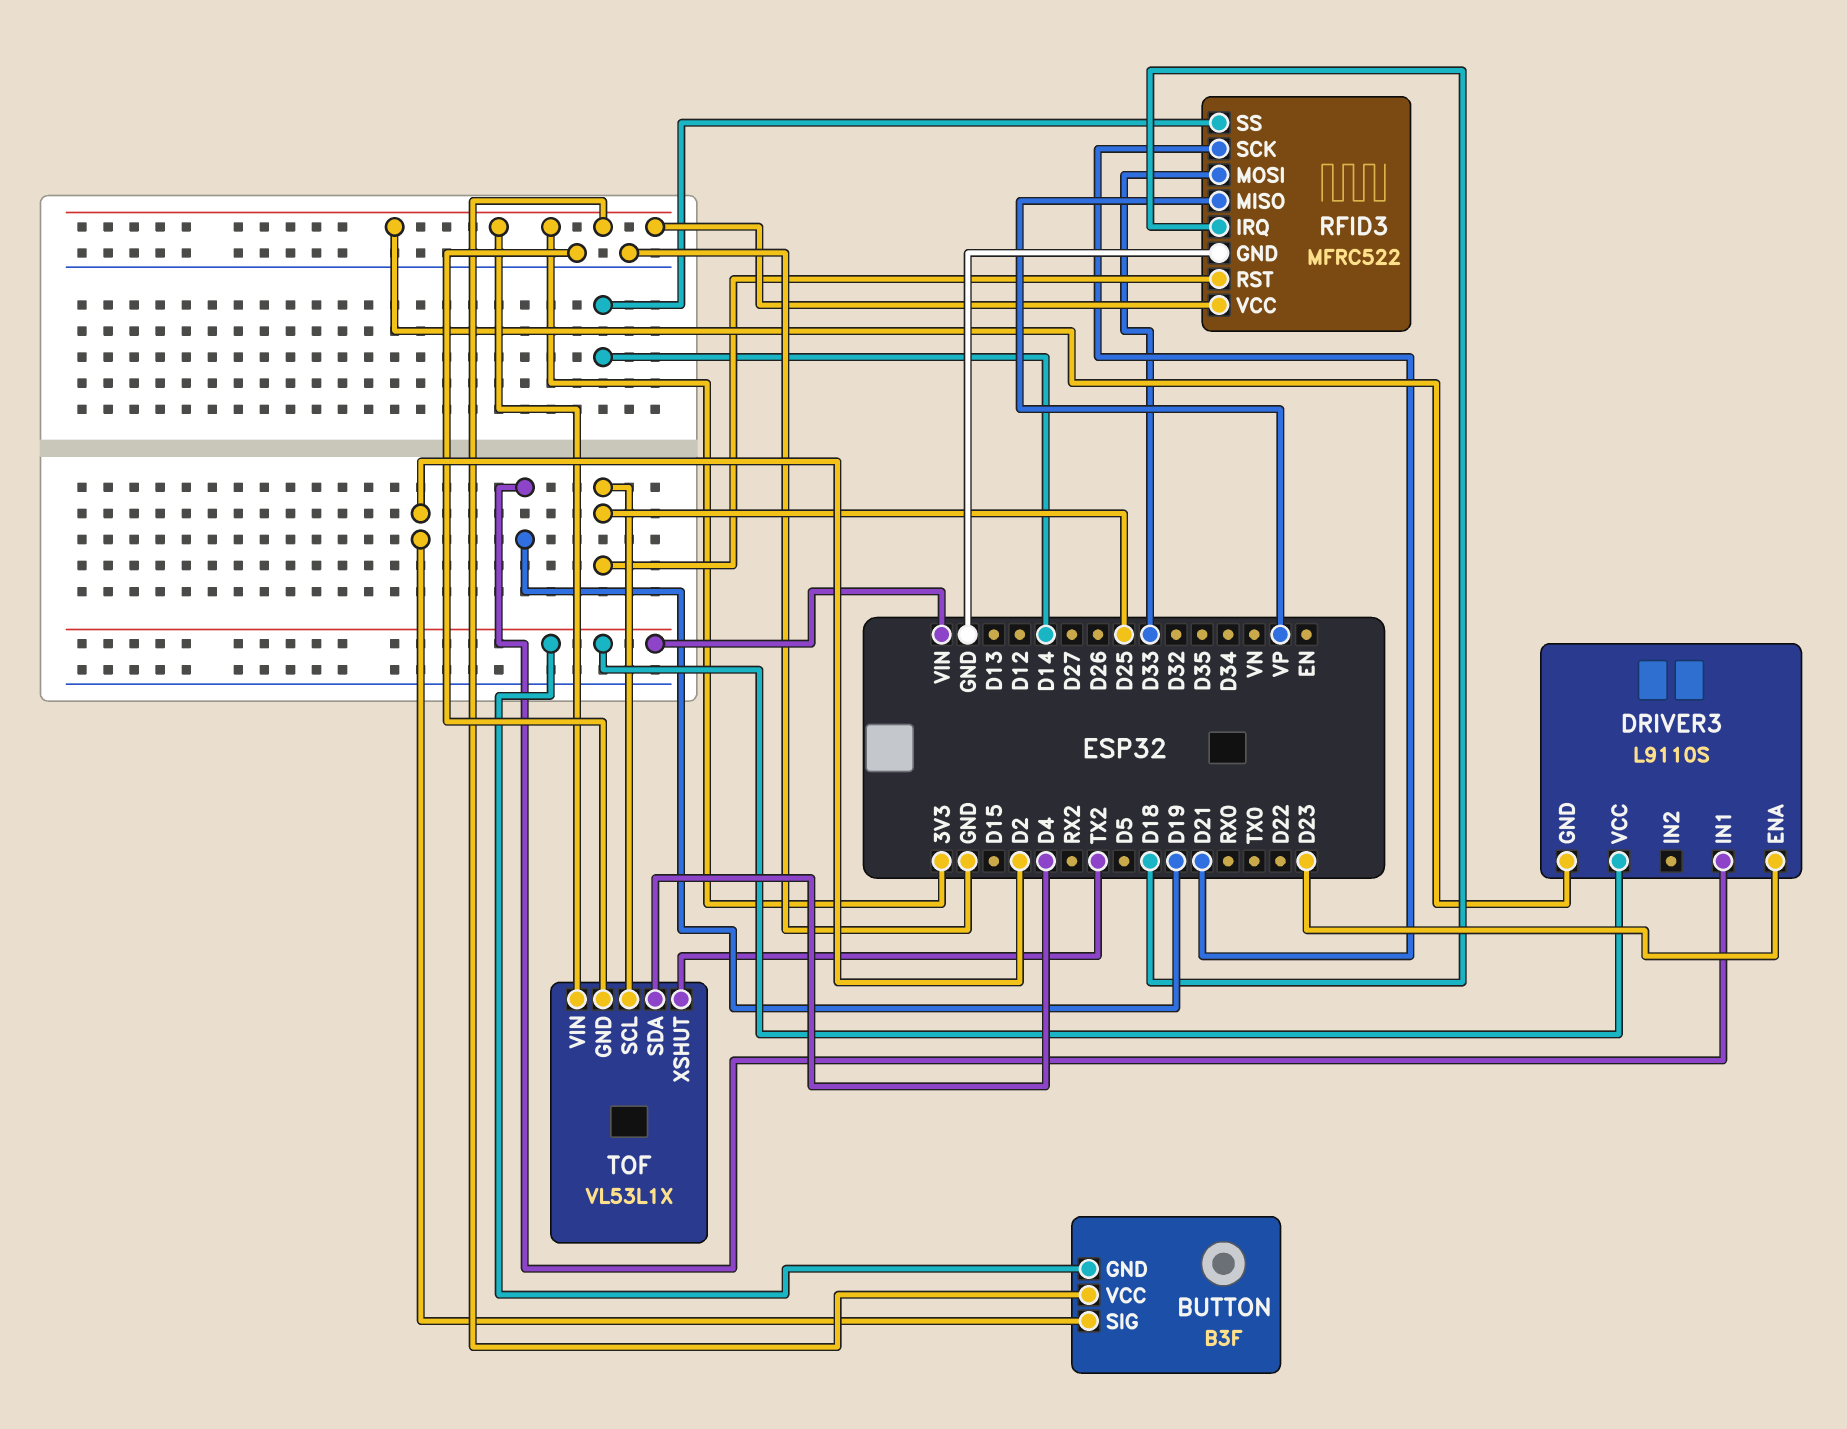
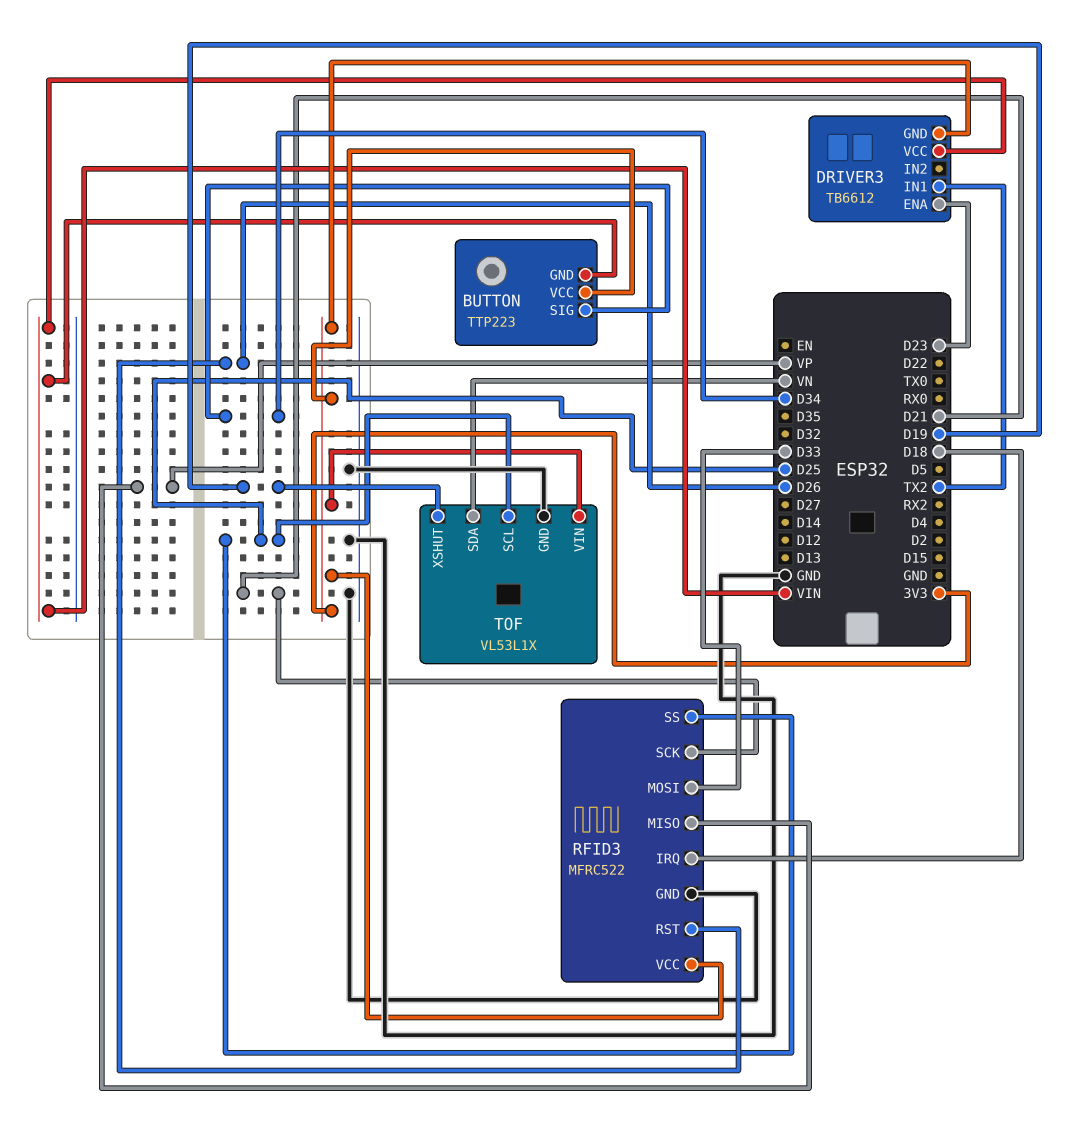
BUTTON: B3F -> TTP223
BUTTON pin SIG: D2 -> D34
DRIVER3: L9110S -> TB6612
DRIVER3 pin IN1: D19 -> TX2
RFID3 pin RST: D25 -> D26
RFID3 pin SS: D14 -> D25
TOF pin SDA: D4 -> VN
TOF pin XSHUT: TX2 -> D19

